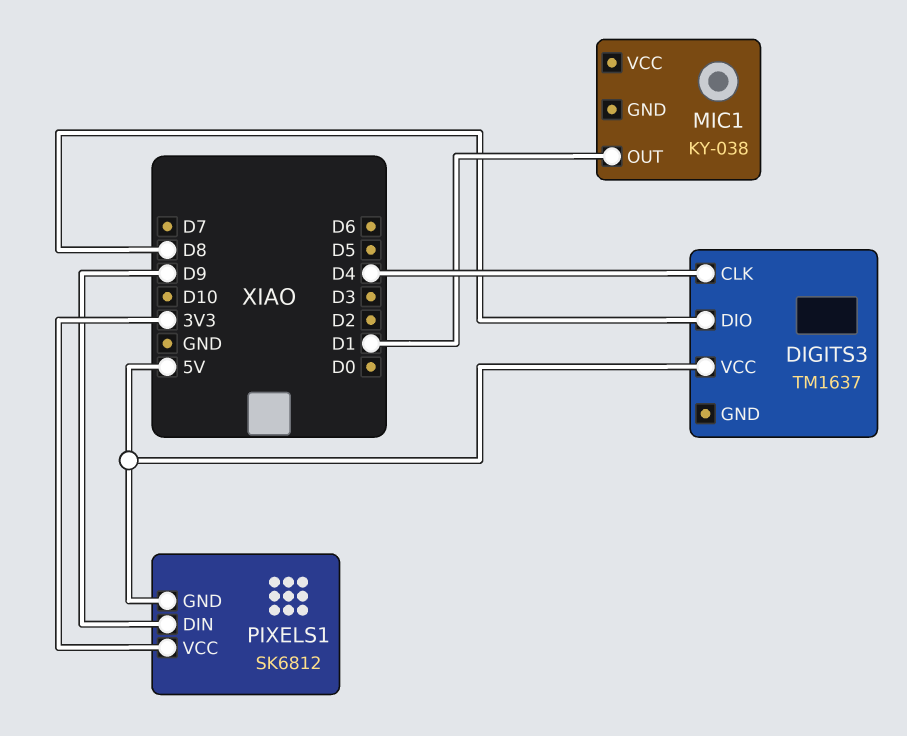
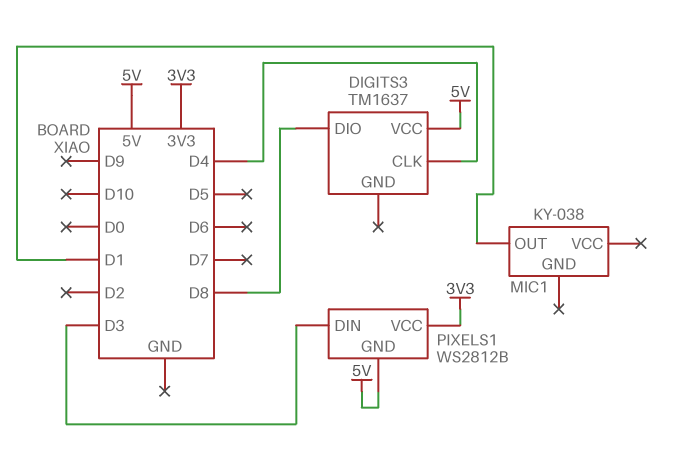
PIXELS1: SK6812 -> WS2812B
PIXELS1 pin DIN: D9 -> D3

